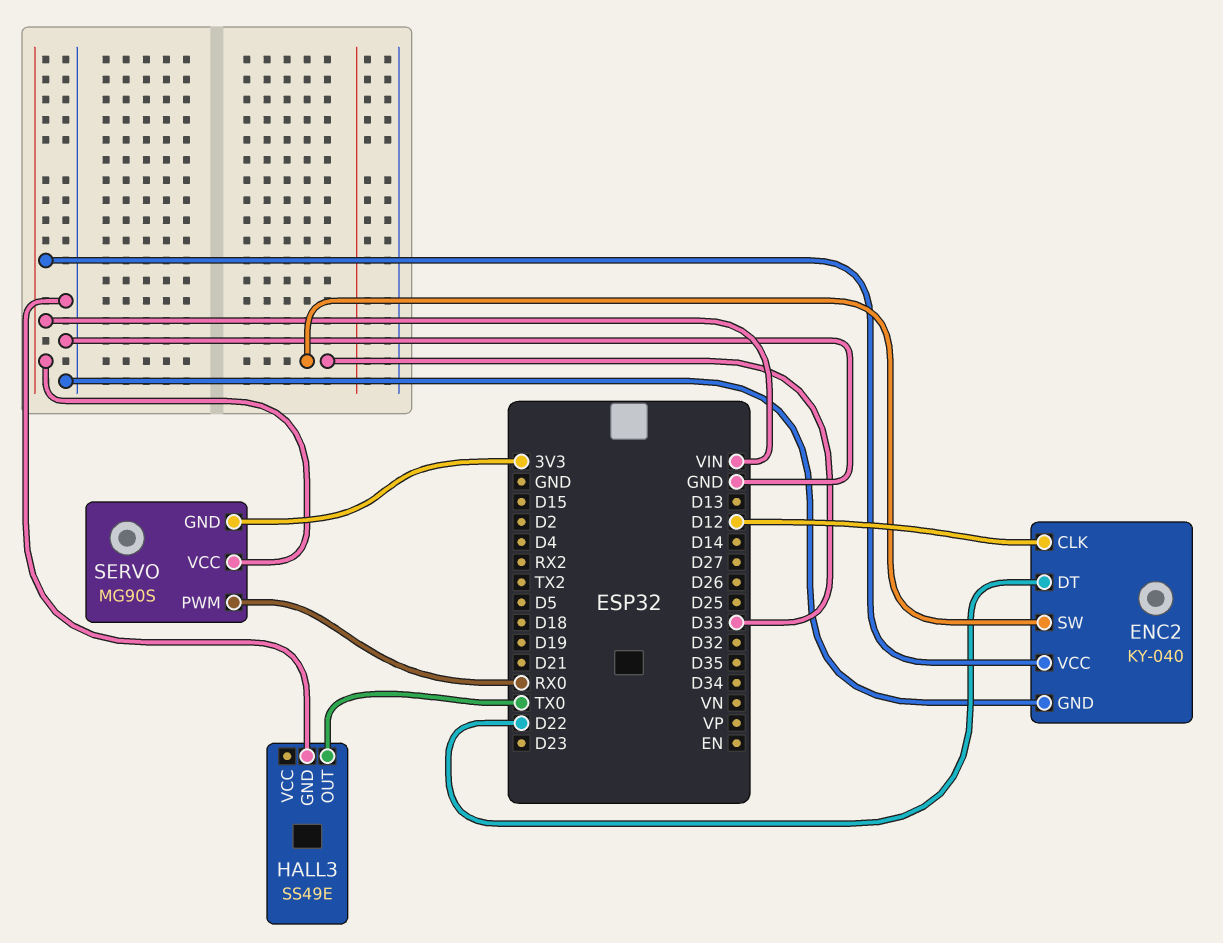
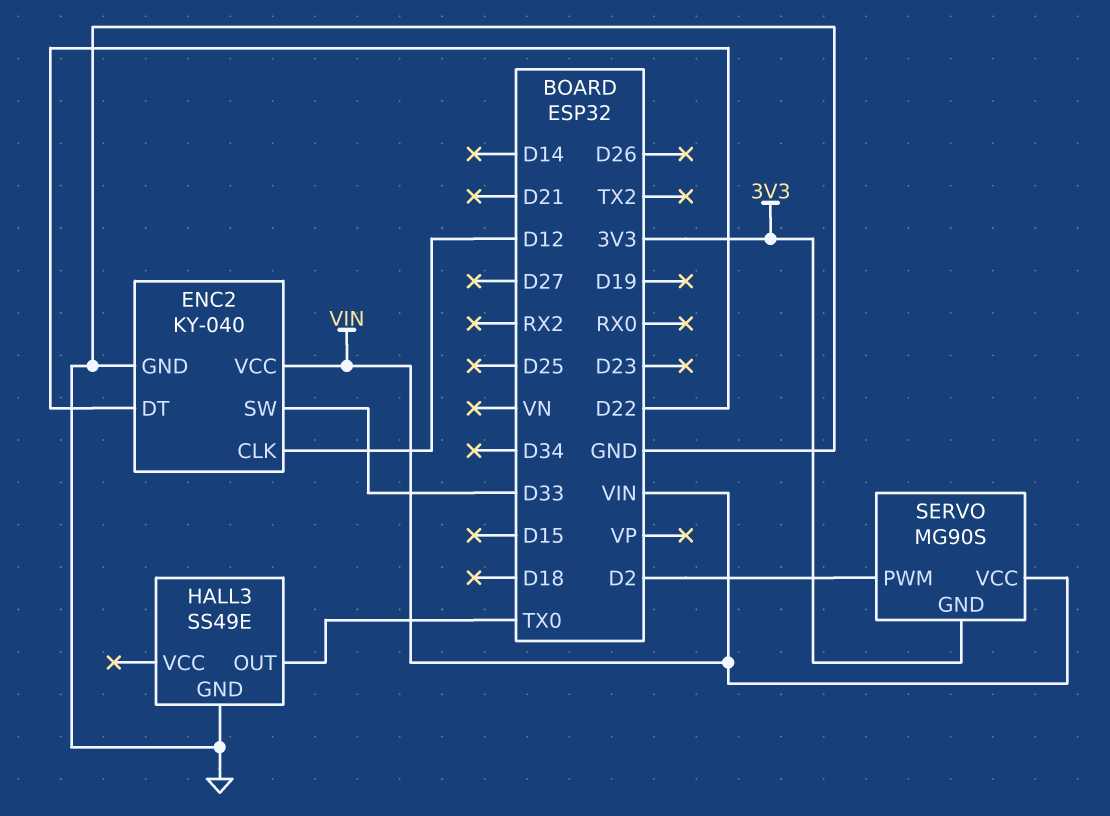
SERVO pin PWM: RX0 -> D2

